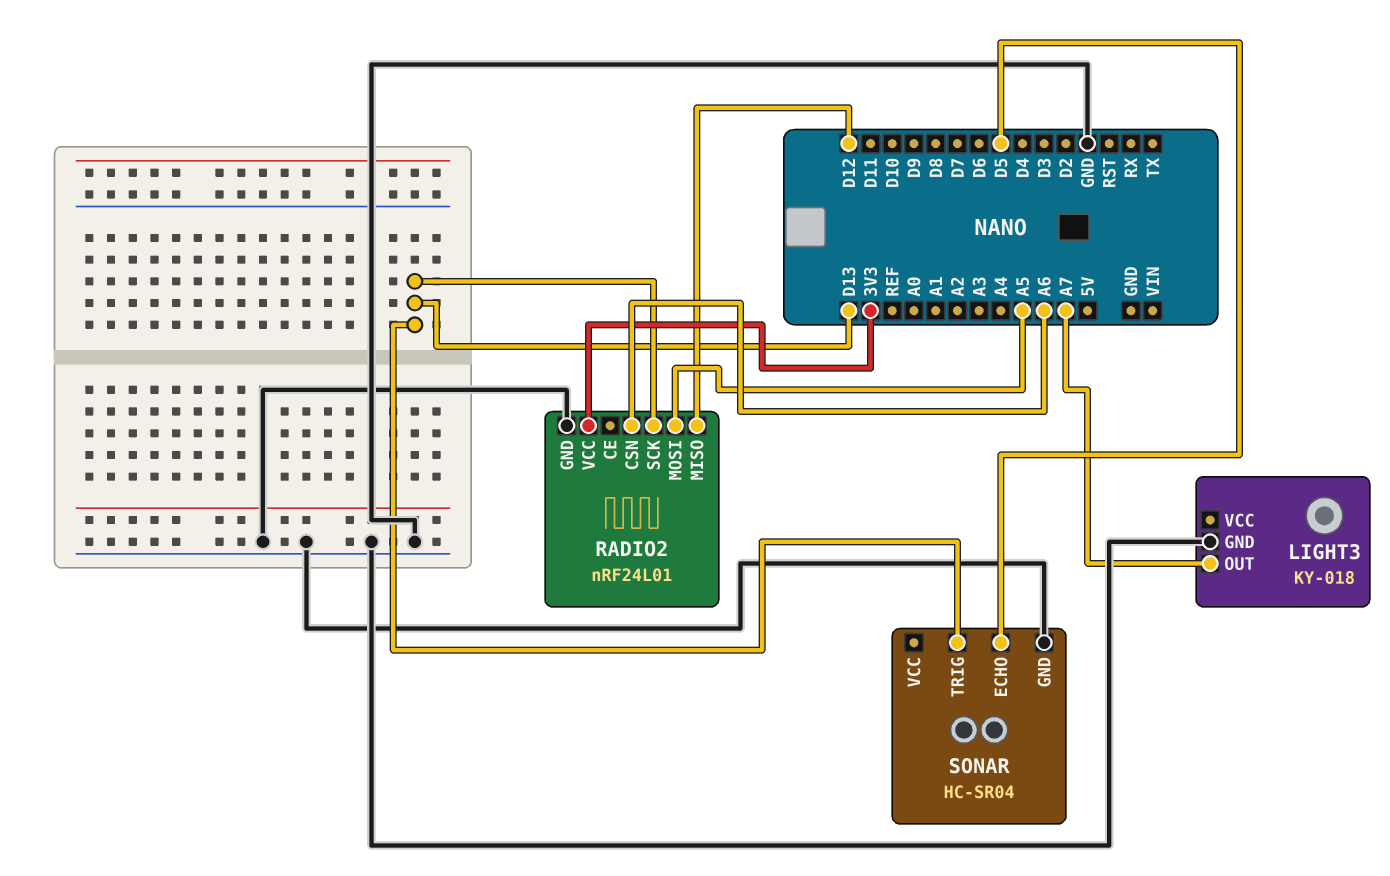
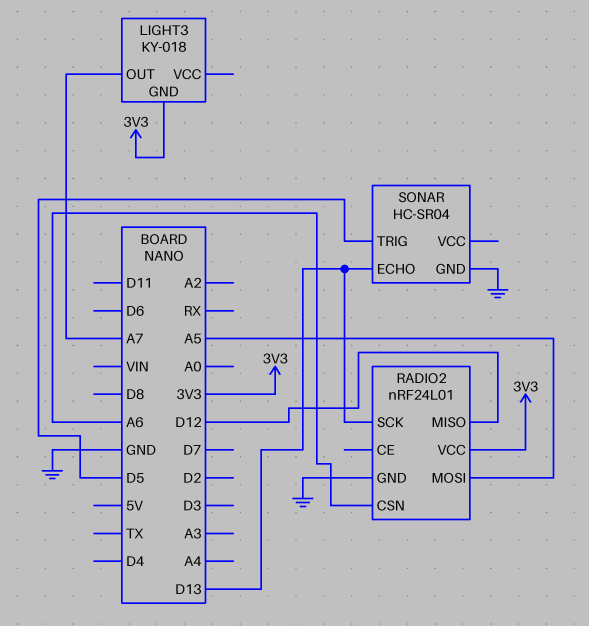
LIGHT3 pin GND: GND -> 3V3
SONAR pin ECHO: D5 -> D13
SONAR pin TRIG: D13 -> D5

